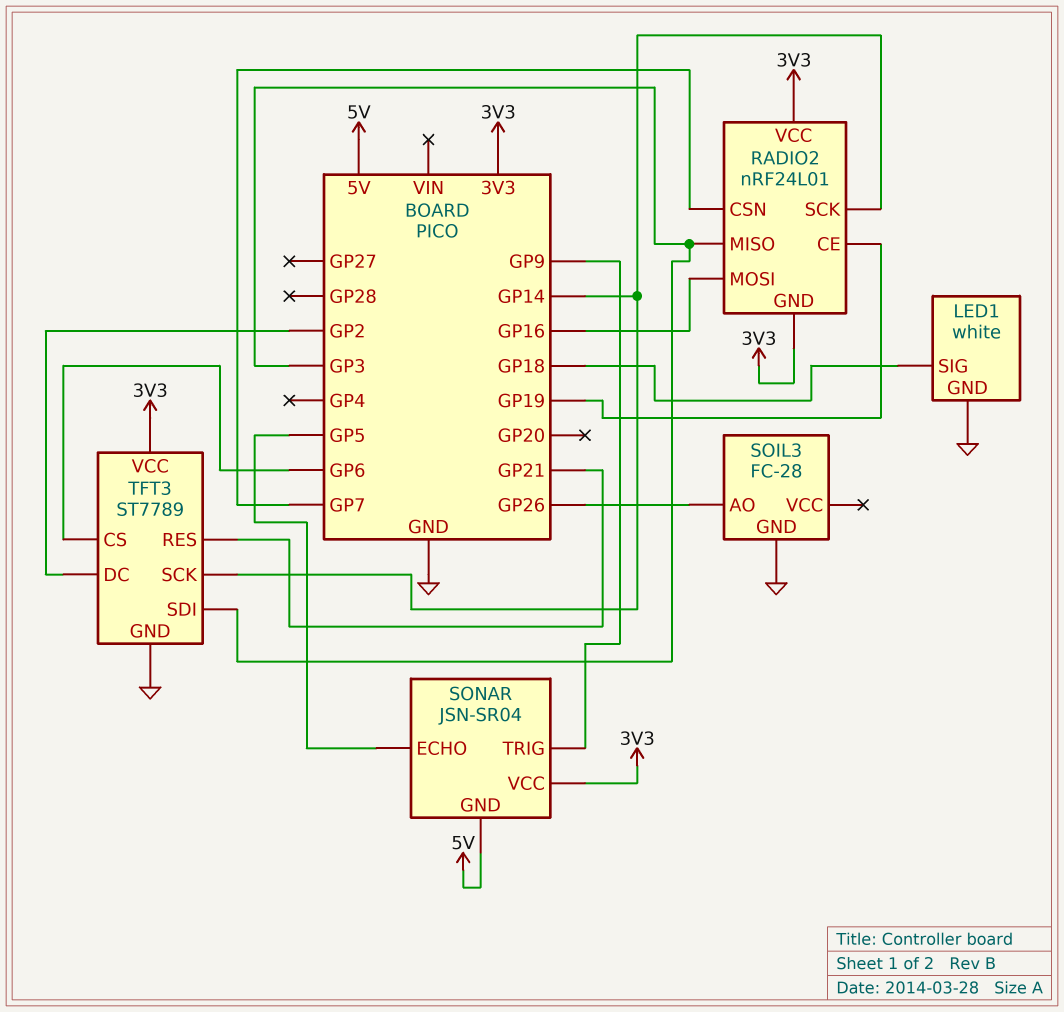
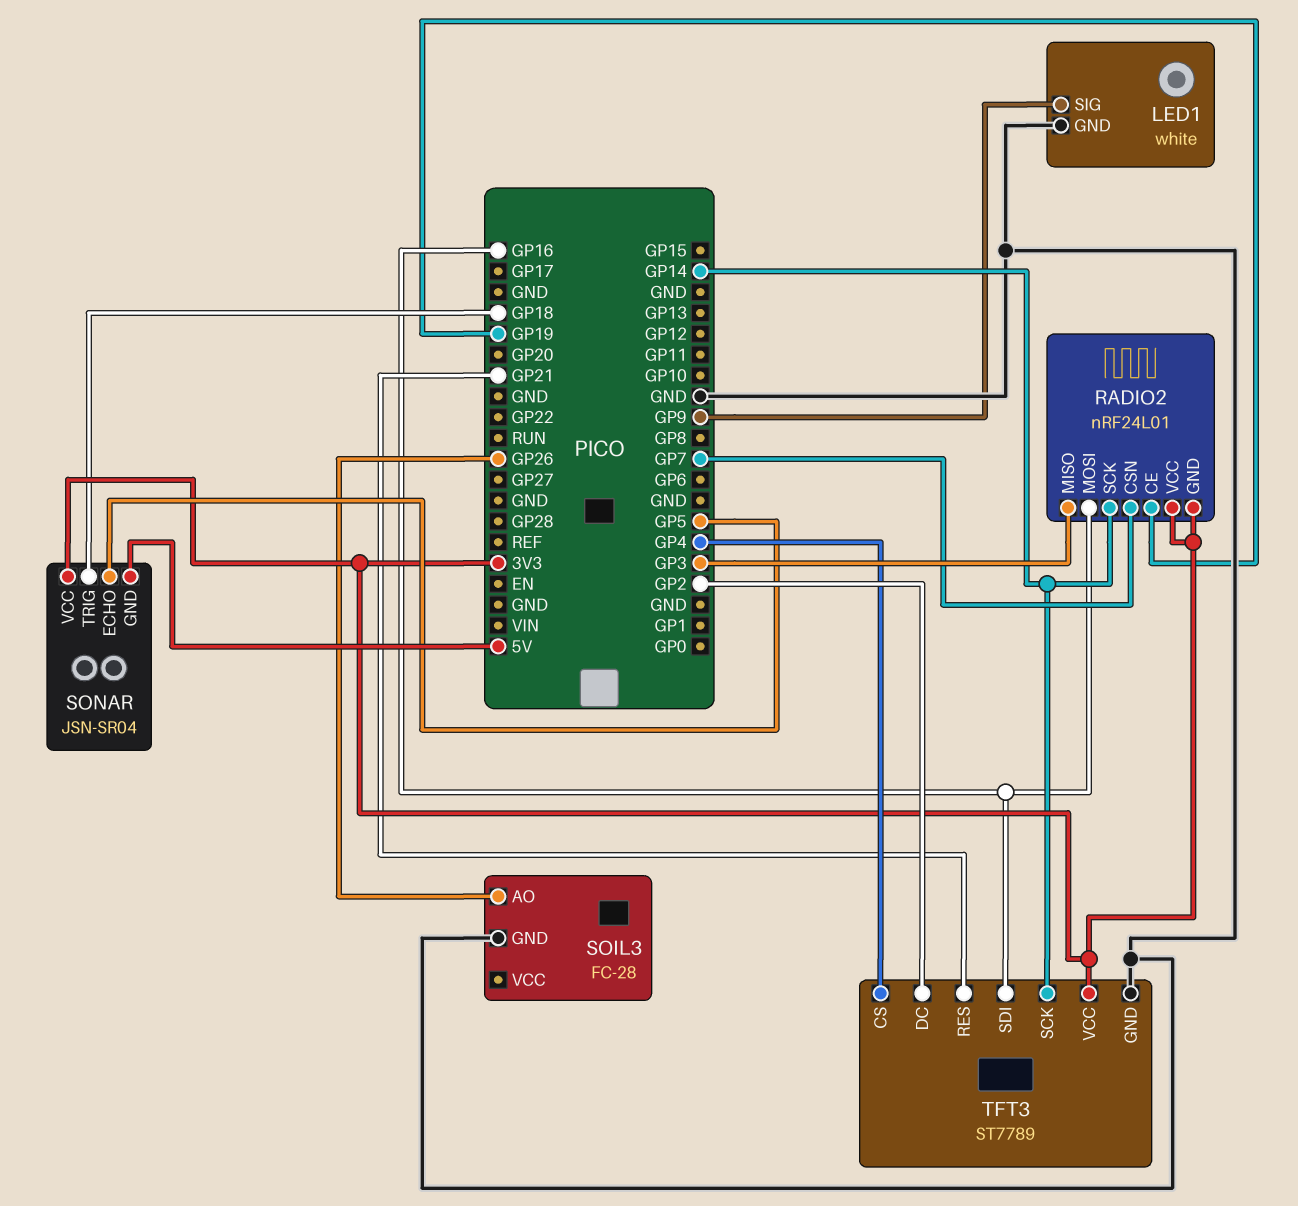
LED1 pin SIG: GP18 -> GP9
SONAR pin TRIG: GP9 -> GP18
TFT3 pin CS: GP6 -> GP4
TFT3 pin SDI: GP3 -> GP16

